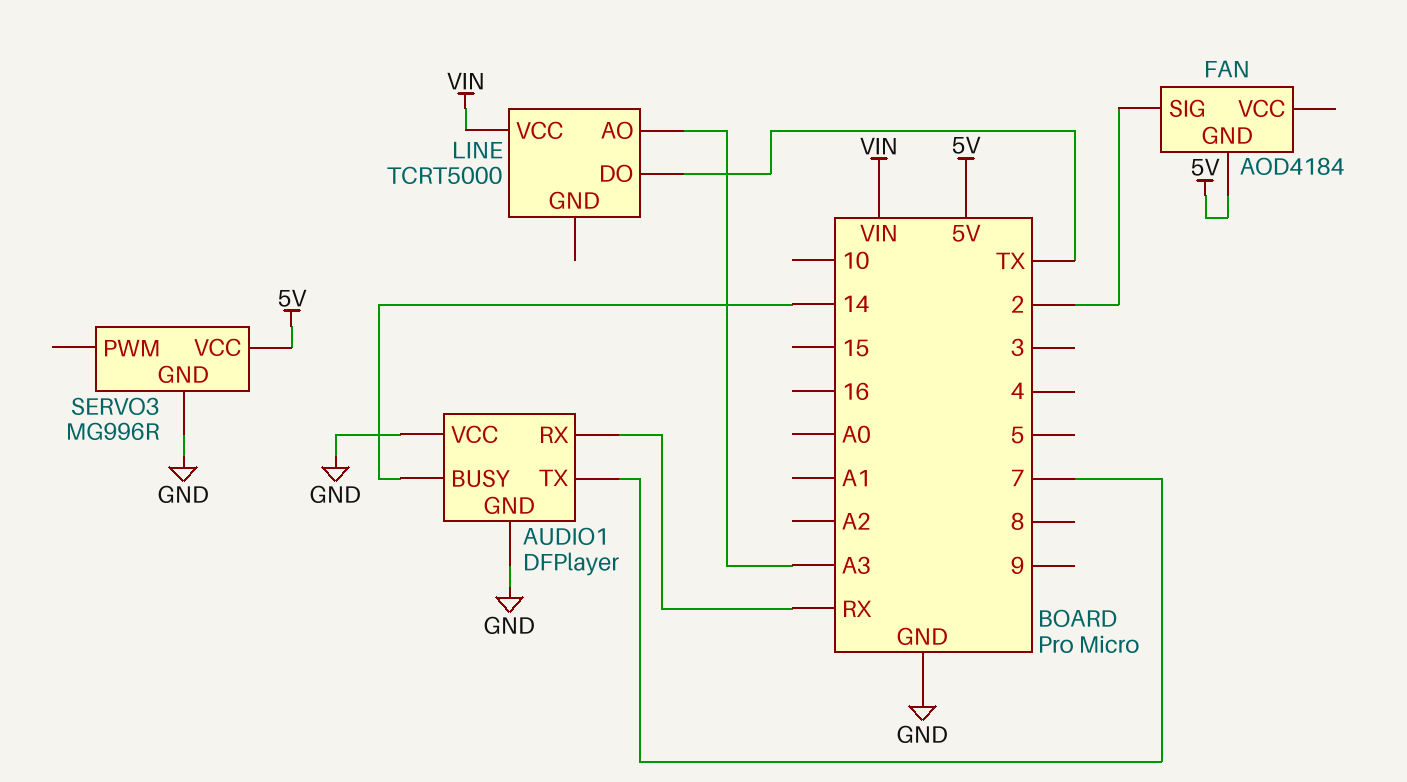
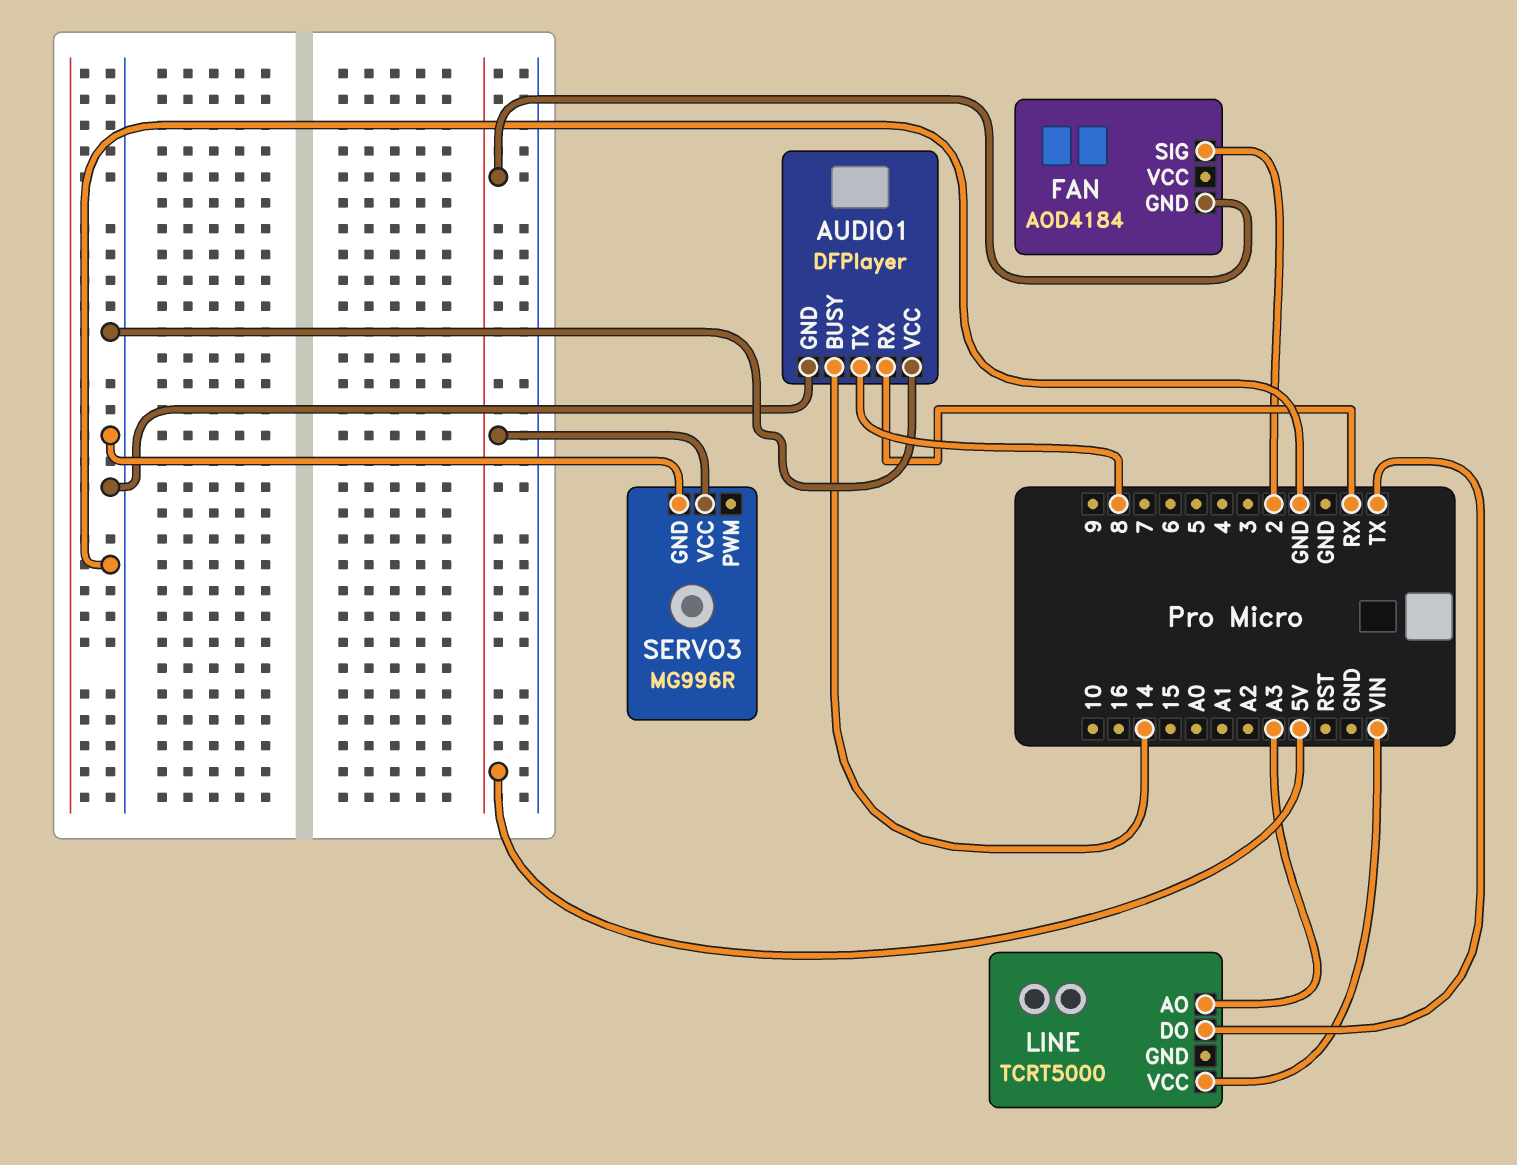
AUDIO1 pin TX: 7 -> 8

